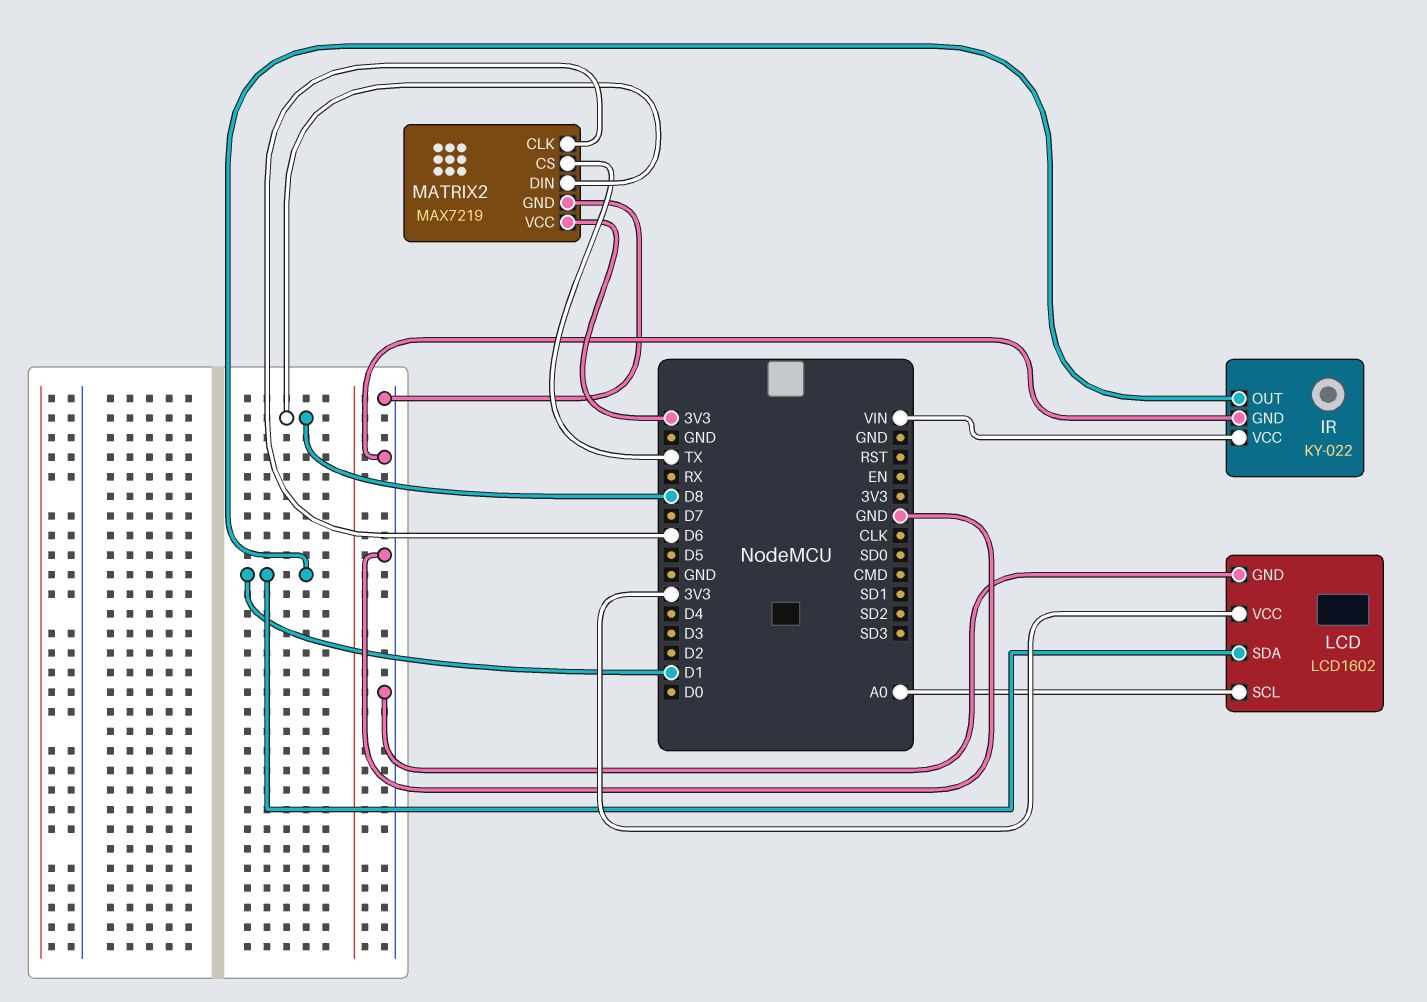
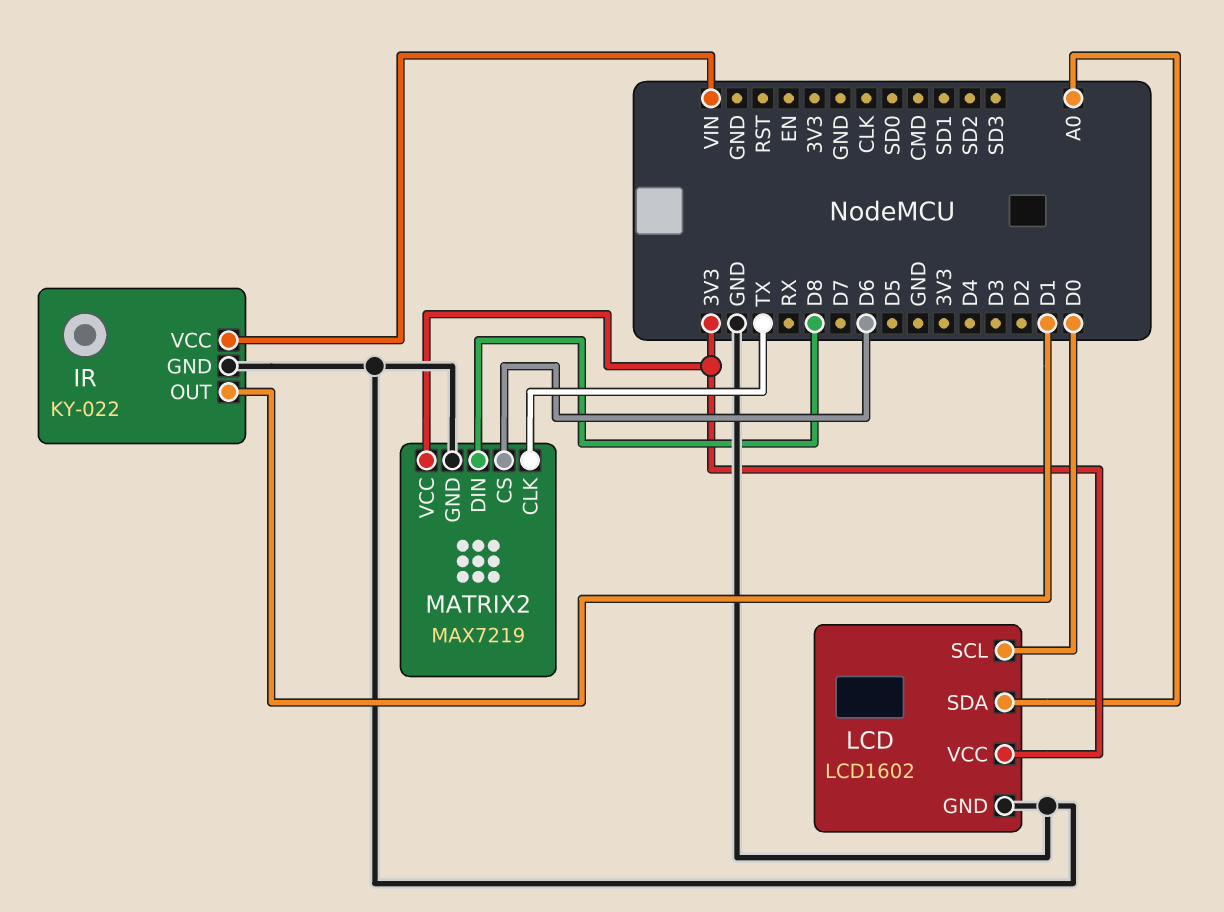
LCD pin SCL: A0 -> D0
LCD pin SDA: D1 -> A0
MATRIX2 pin CLK: D6 -> TX
MATRIX2 pin CS: TX -> D6

